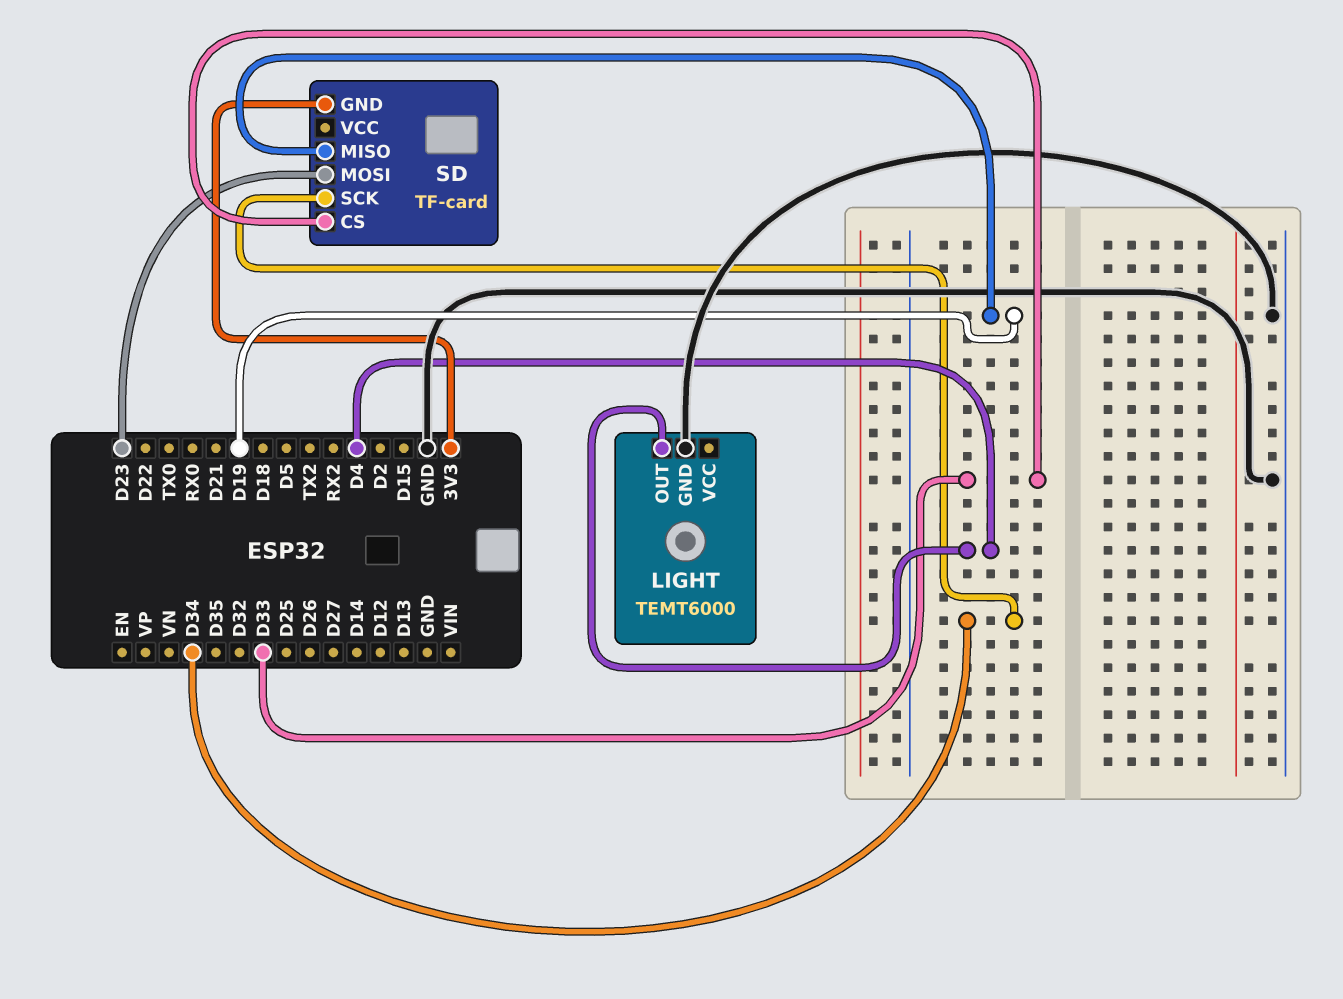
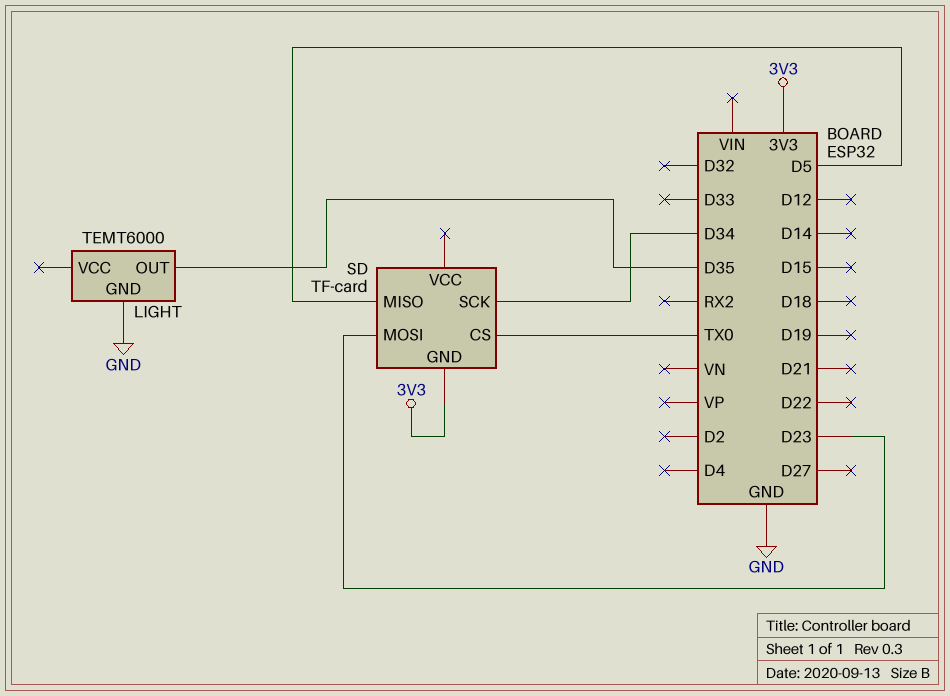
LIGHT pin OUT: D4 -> D35
SD pin CS: D33 -> TX0
SD pin MISO: D19 -> D5

